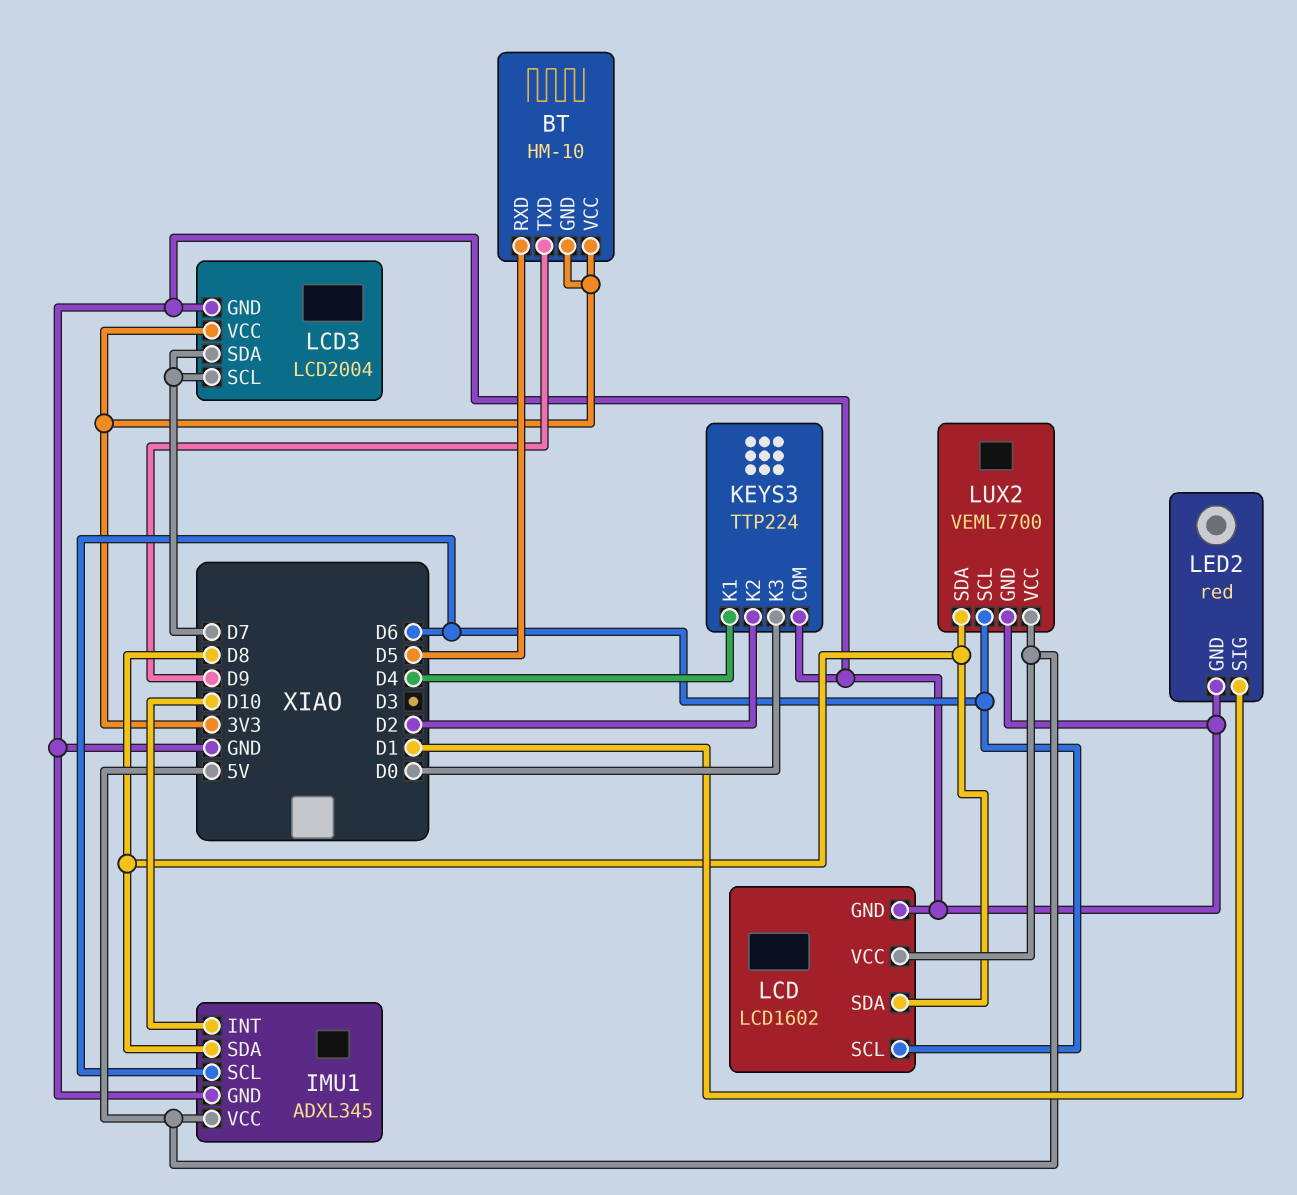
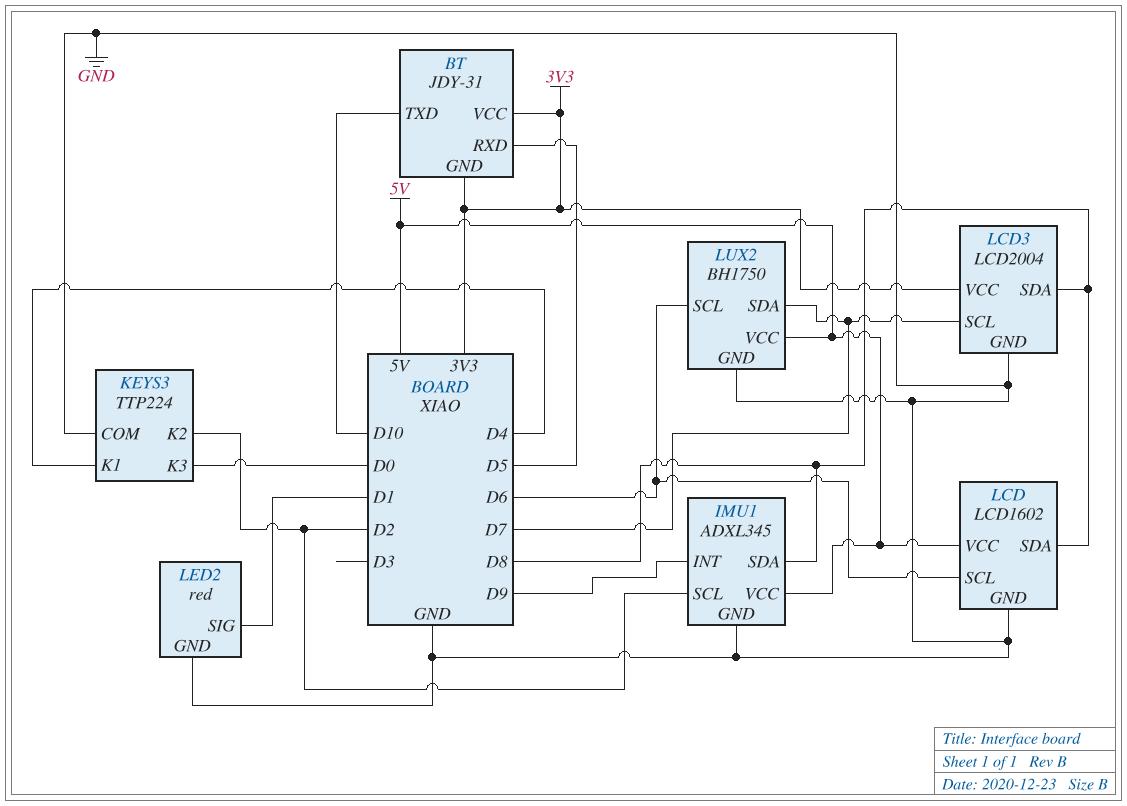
BT: HM-10 -> JDY-31
BT pin TXD: D9 -> D10
IMU1 pin INT: D10 -> D9
IMU1 pin SCL: D6 -> D2
LCD3 pin SDA: D7 -> D8
LUX2: VEML7700 -> BH1750
LUX2 pin SDA: D8 -> D7

